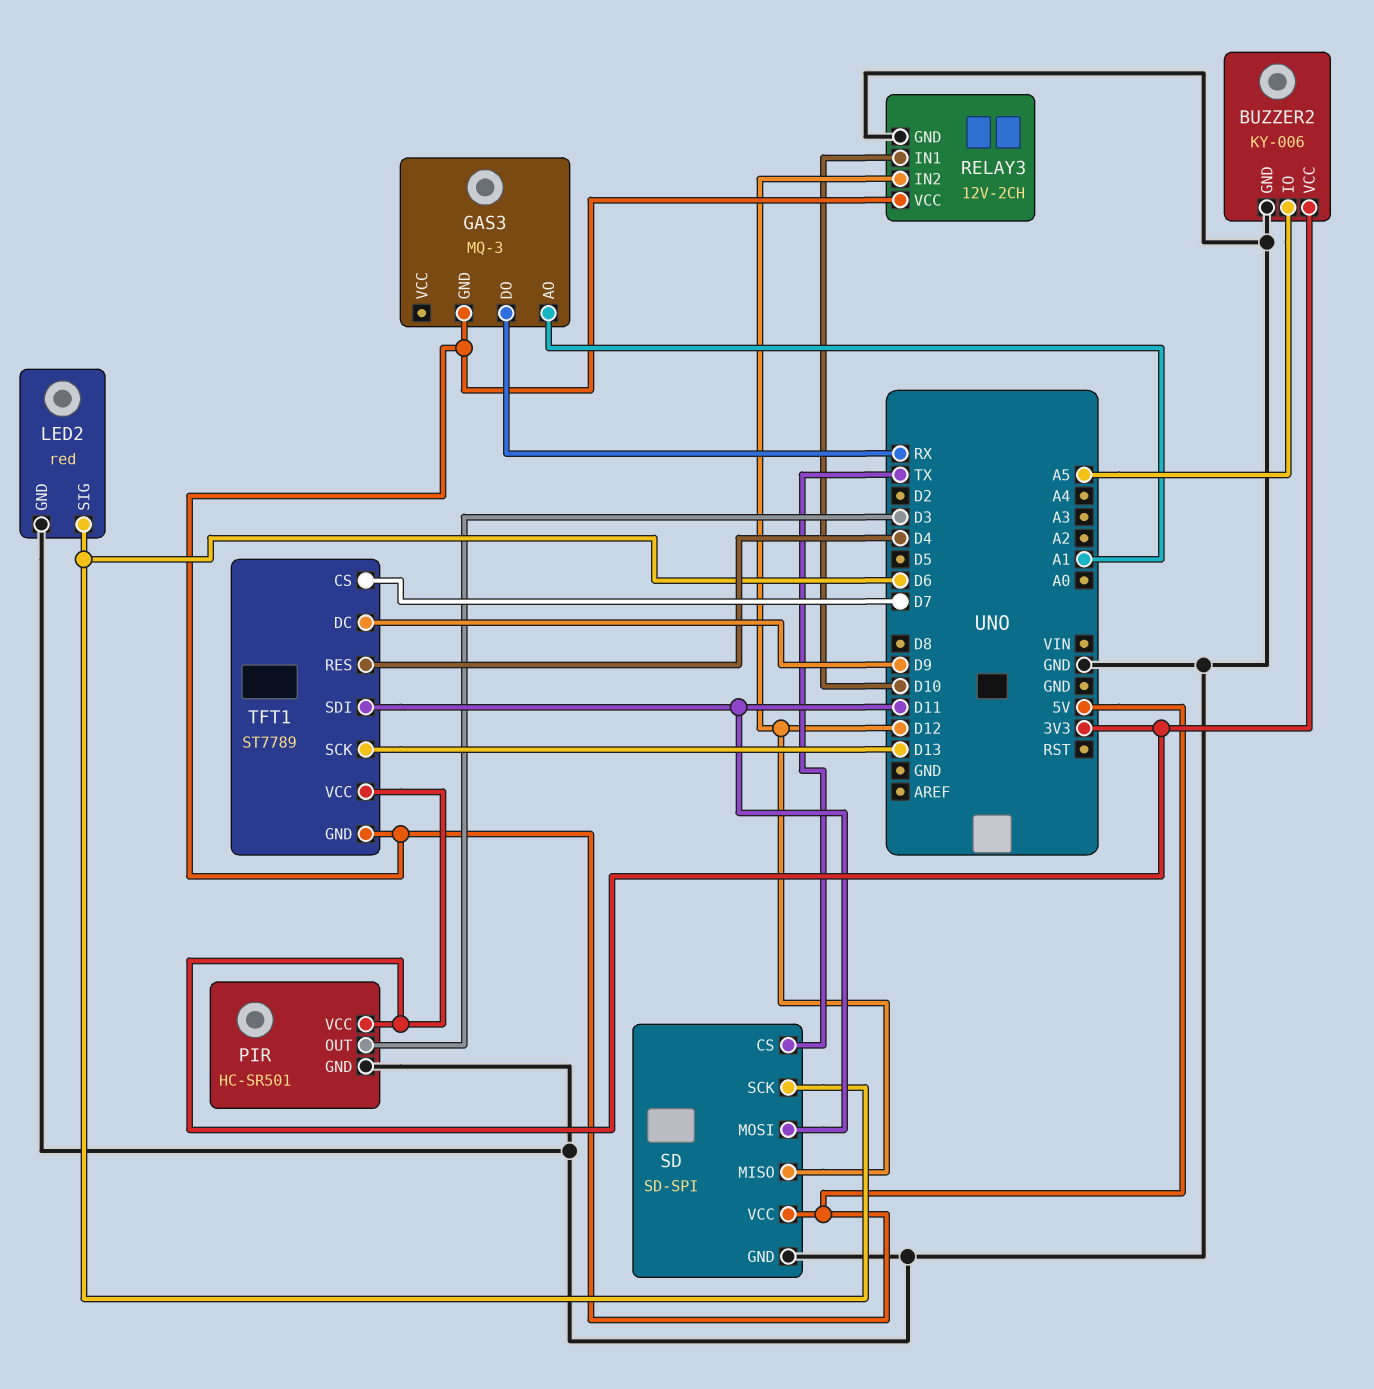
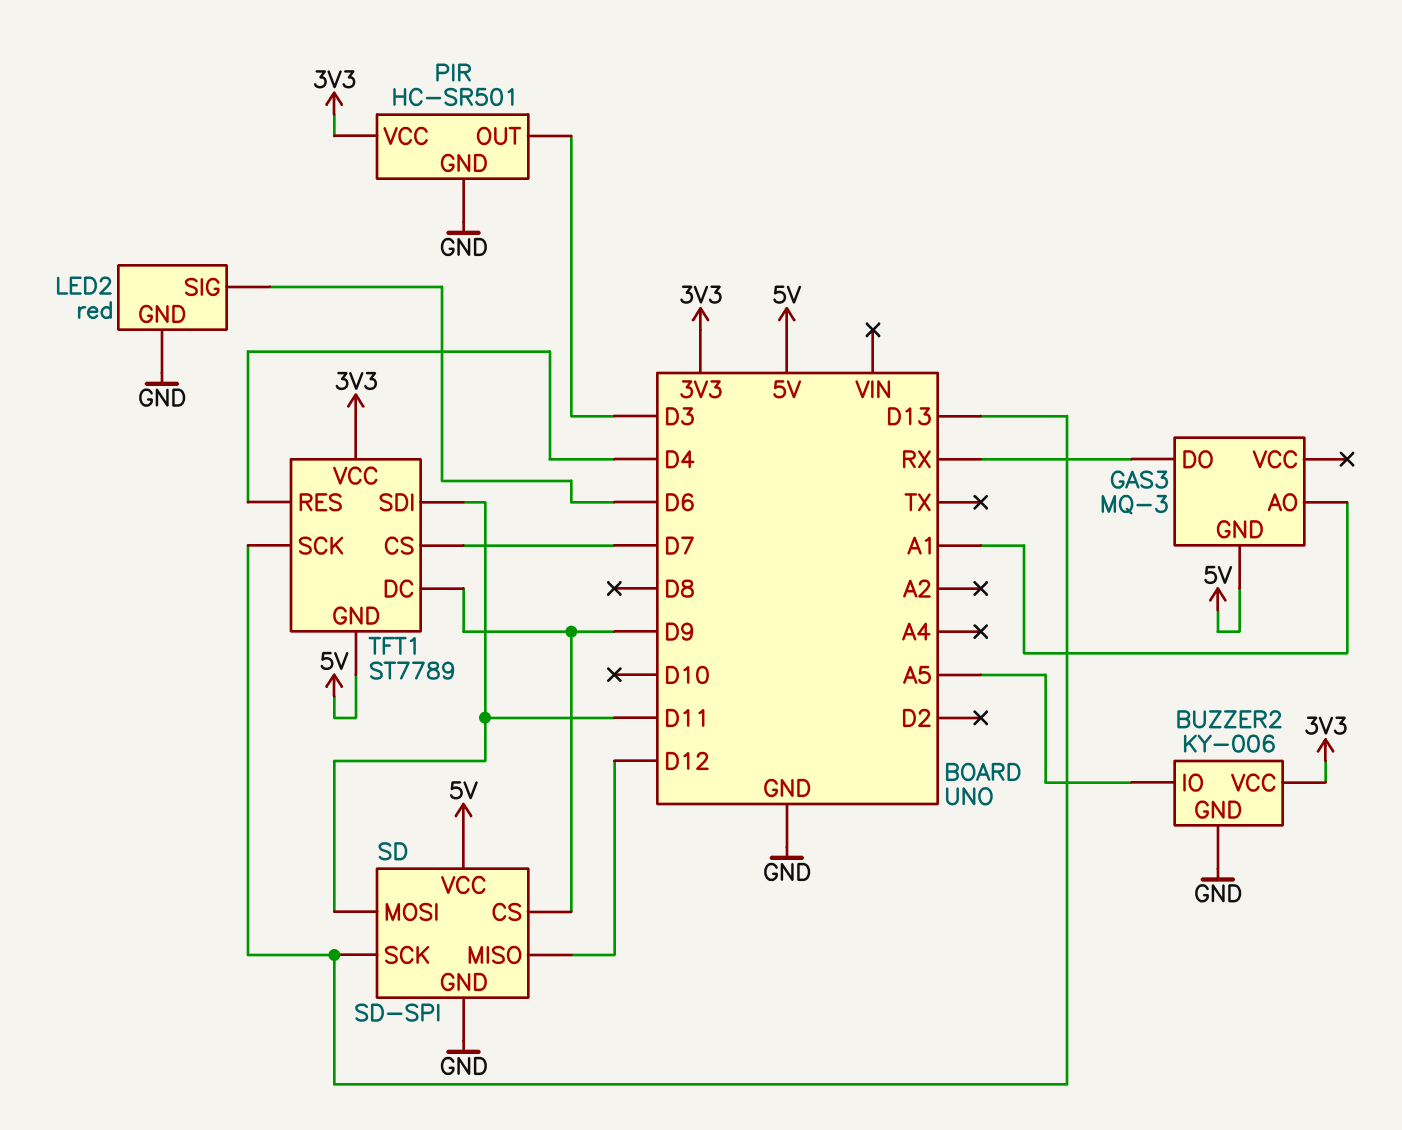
RELAY3: 12V-2CH -> none
RELAY3 pin GND: GND -> none
RELAY3 pin IN1: D10 -> none
RELAY3 pin IN2: D12 -> none
RELAY3 pin VCC: 5V -> none
SD pin CS: TX -> D9
SD pin SCK: D6 -> D13

